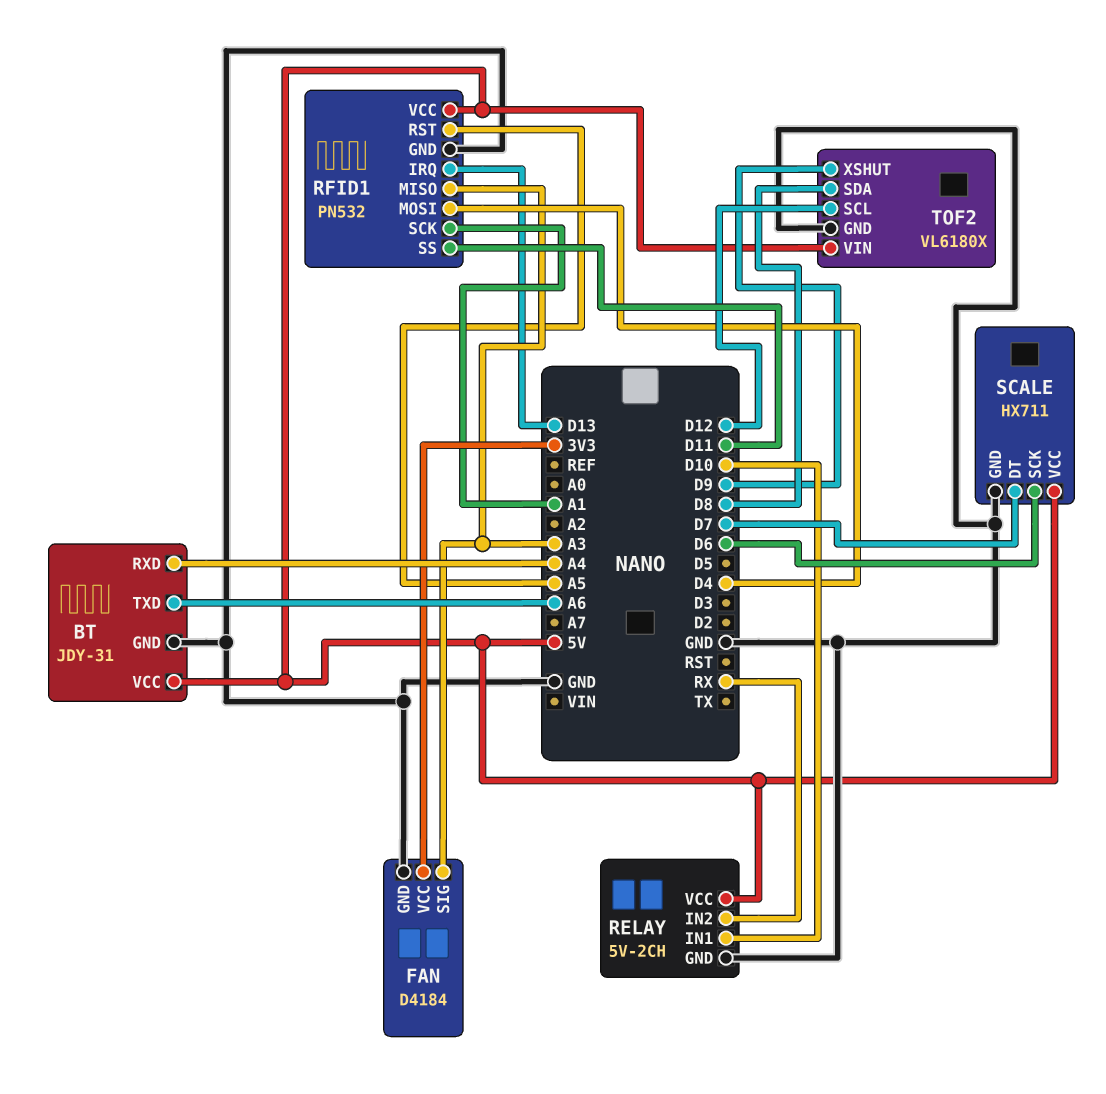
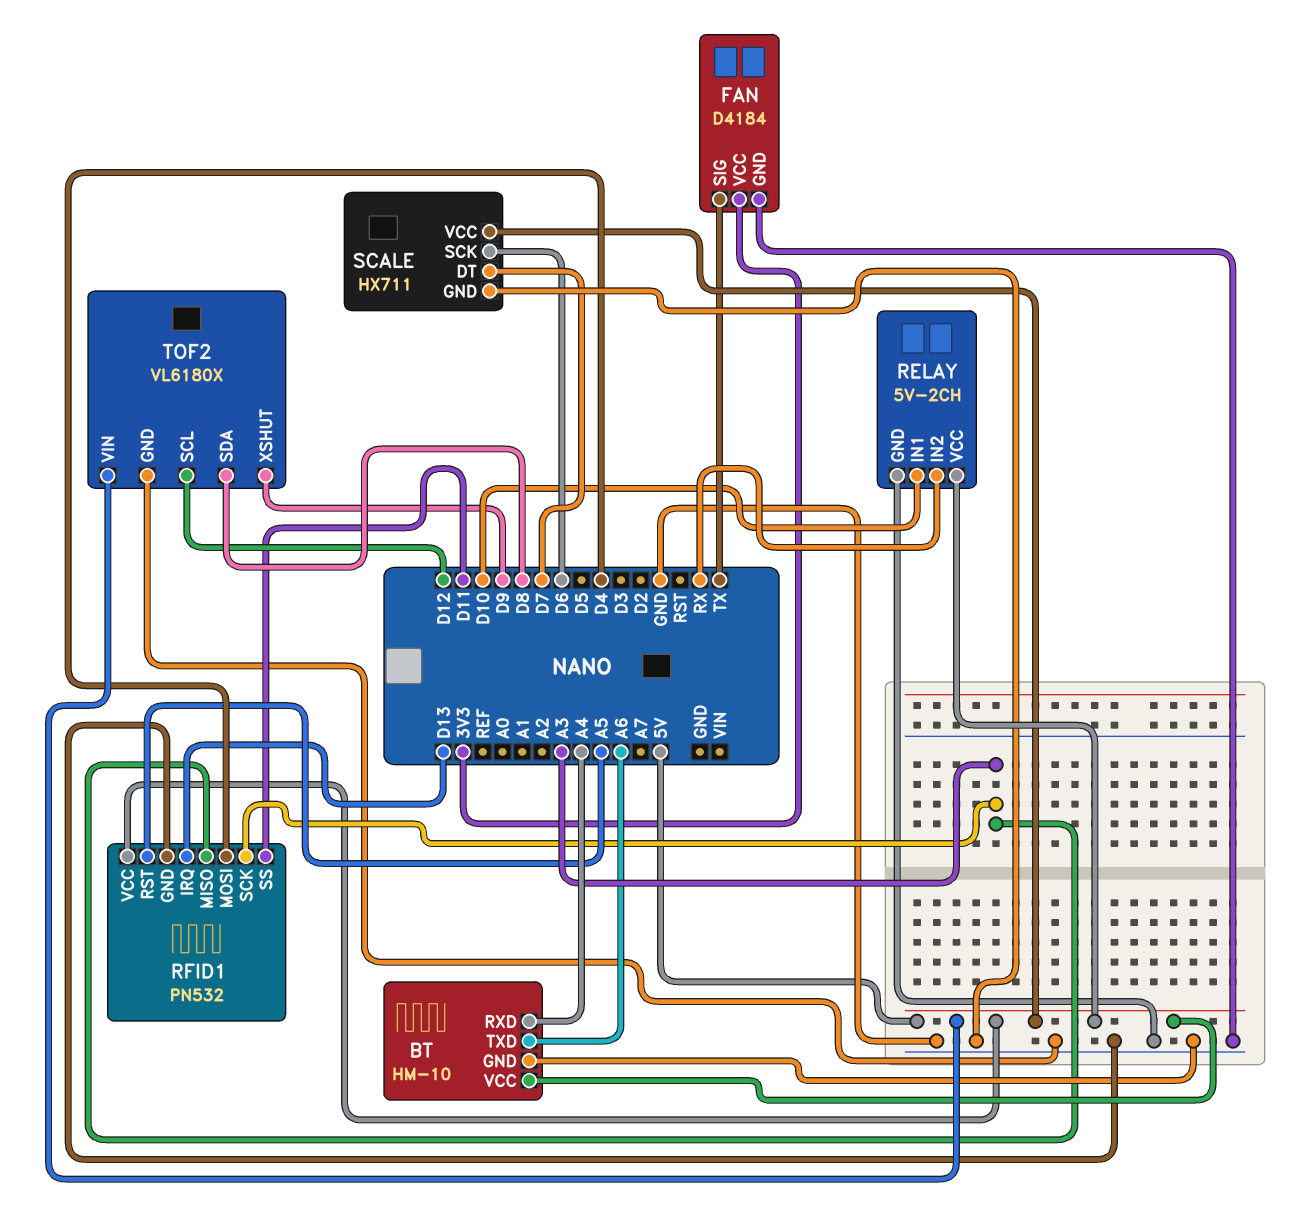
BT: JDY-31 -> HM-10
FAN pin SIG: A3 -> TX
RFID1 pin SCK: A1 -> A3

